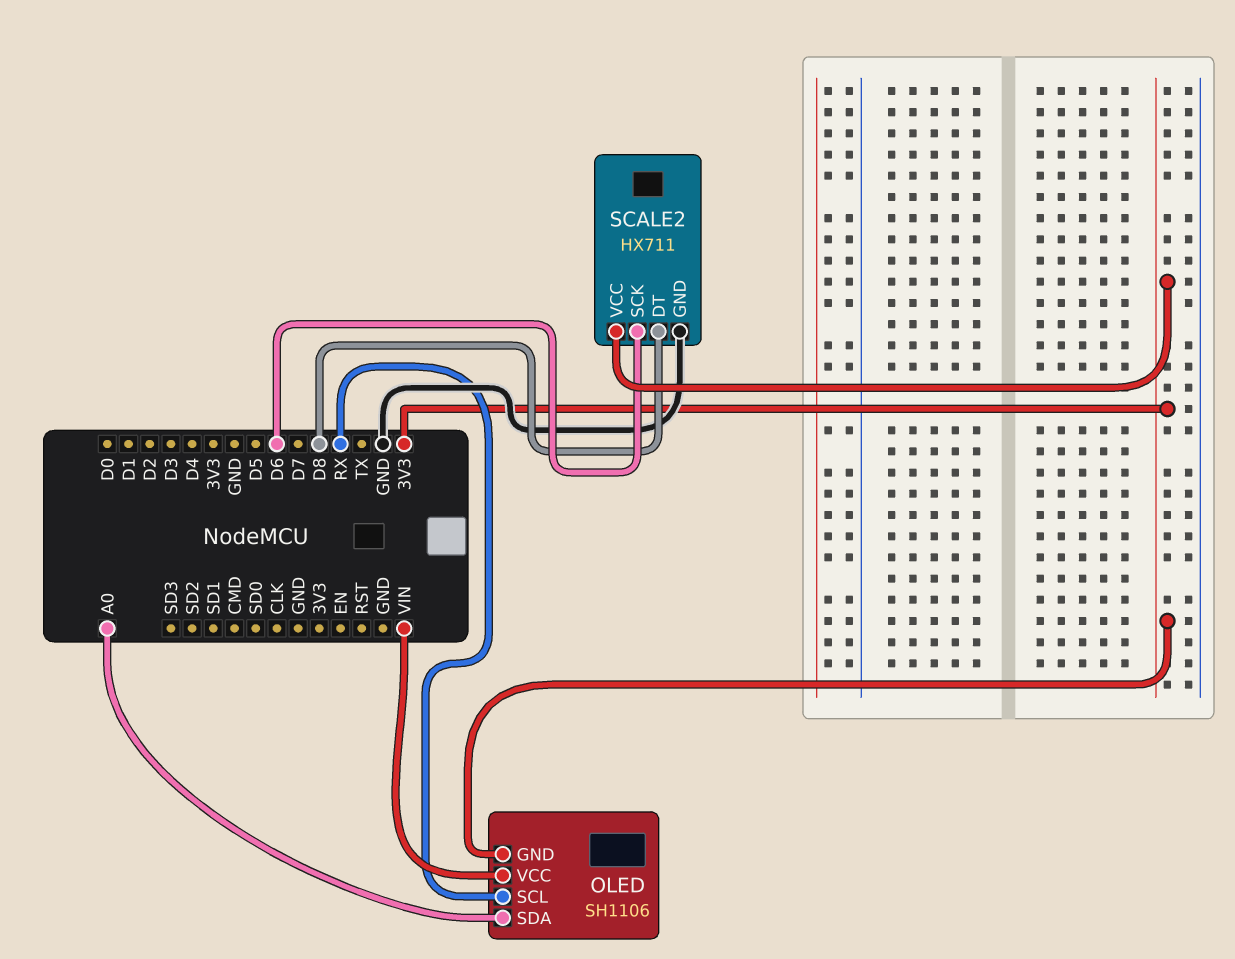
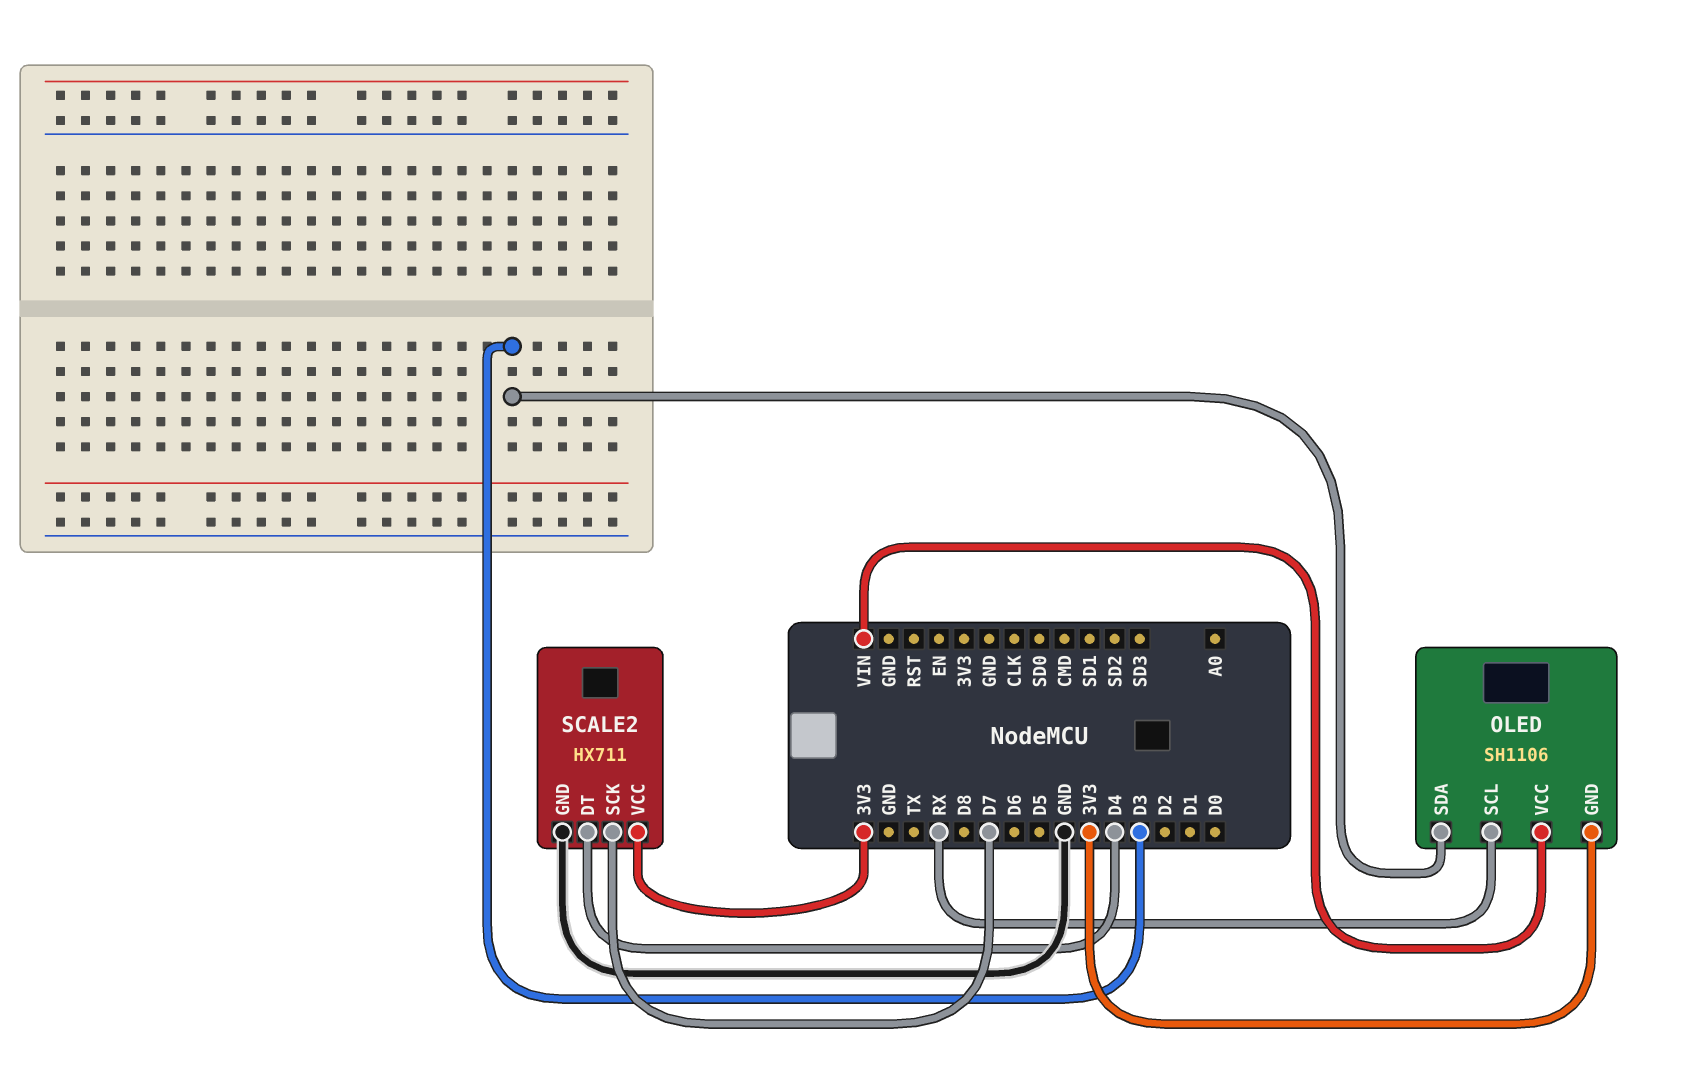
OLED pin SDA: A0 -> D3
SCALE2 pin DT: D8 -> D4
SCALE2 pin SCK: D6 -> D7

